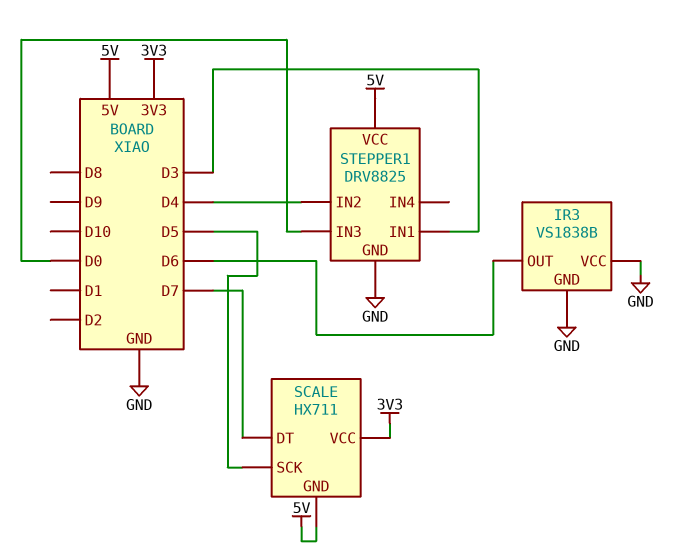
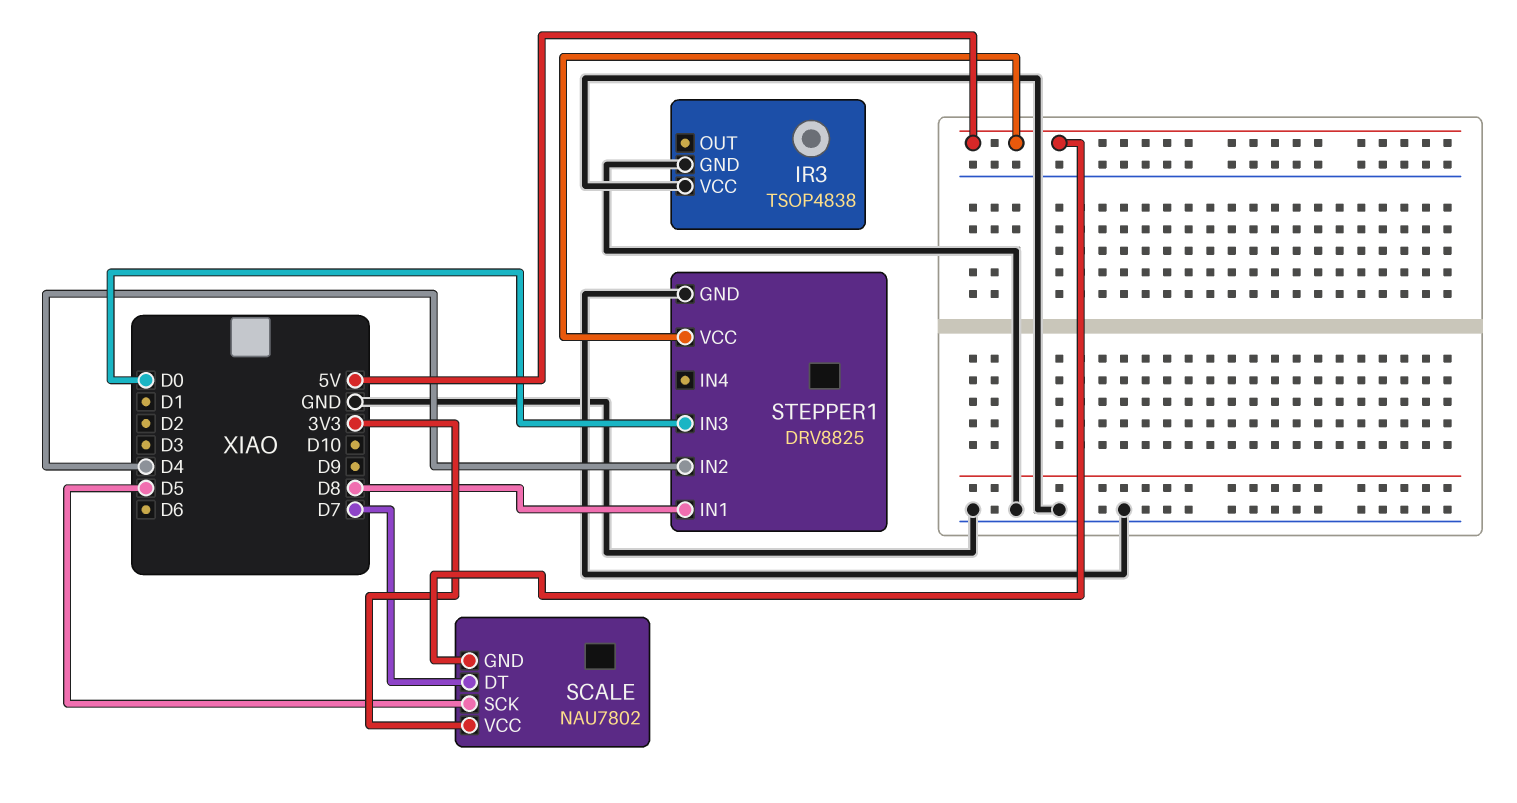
IR3: VS1838B -> TSOP4838
IR3 pin OUT: D6 -> none
SCALE: HX711 -> NAU7802
STEPPER1 pin IN1: D3 -> D8

